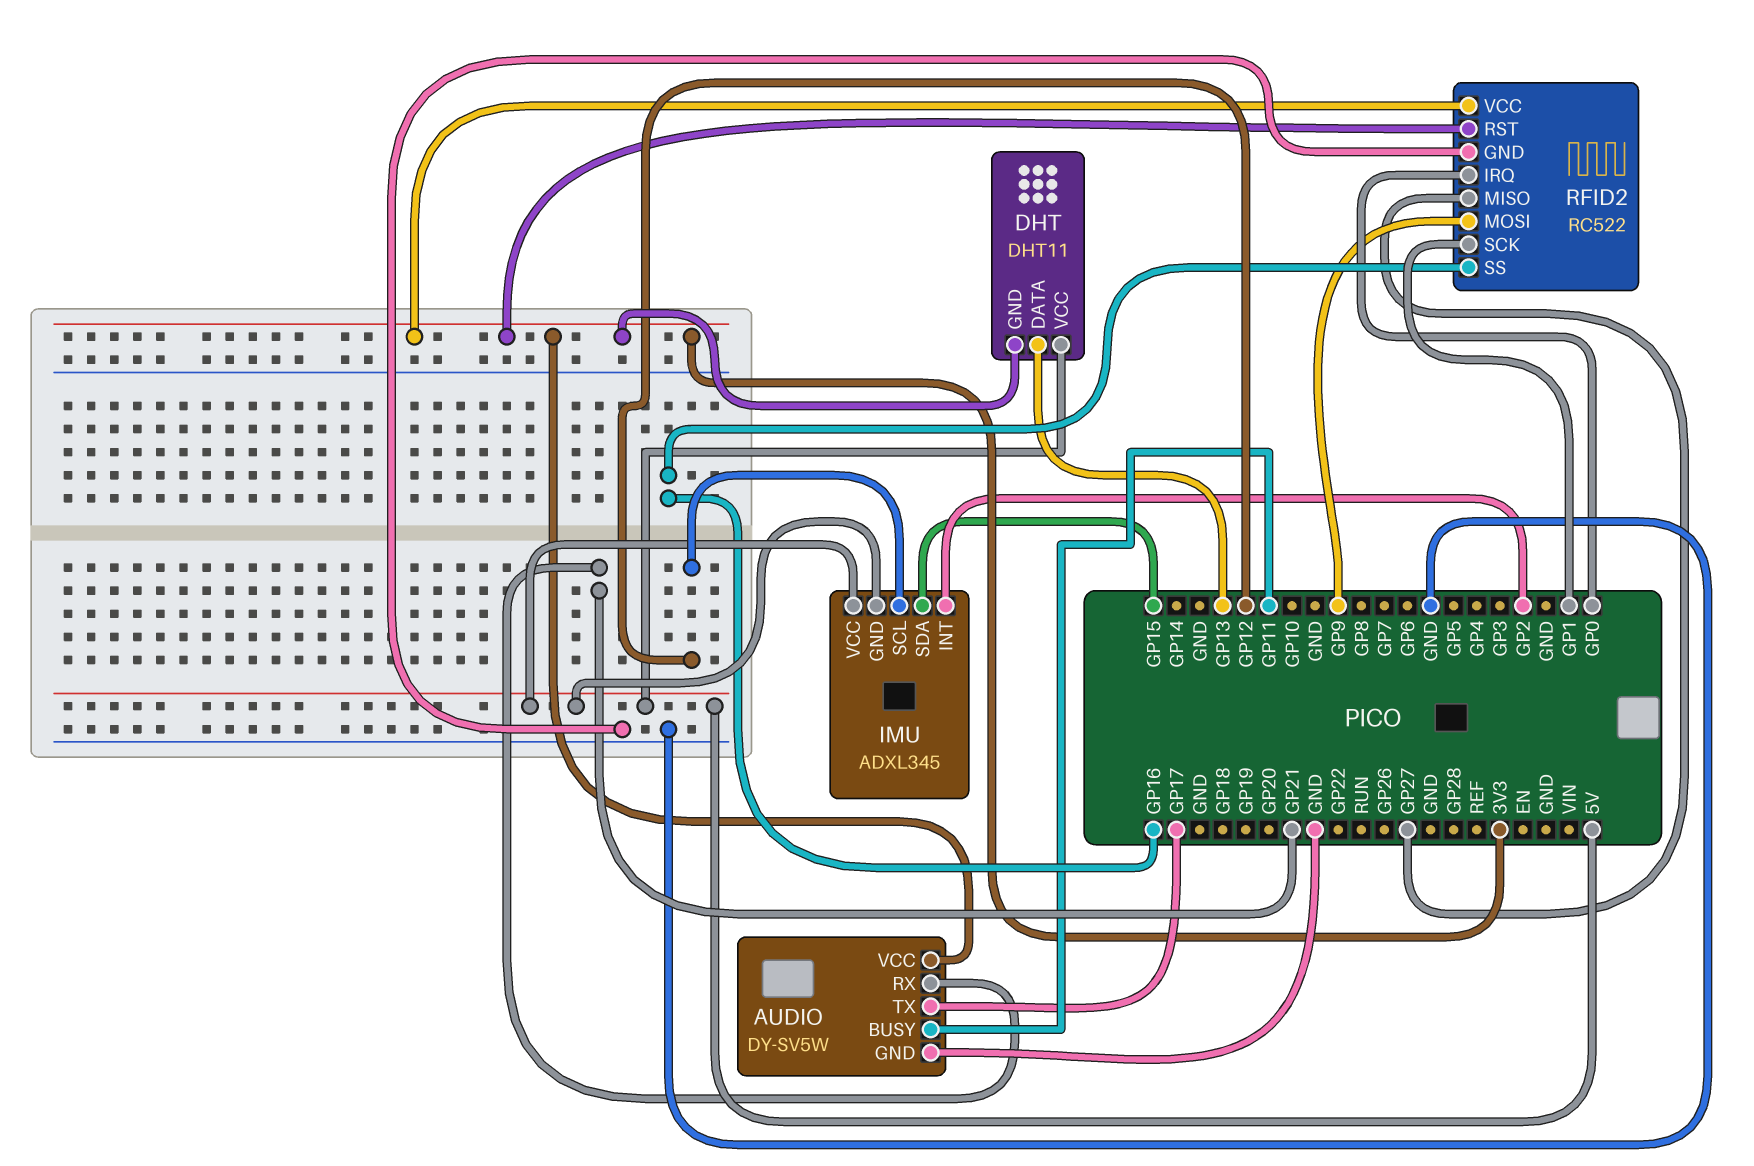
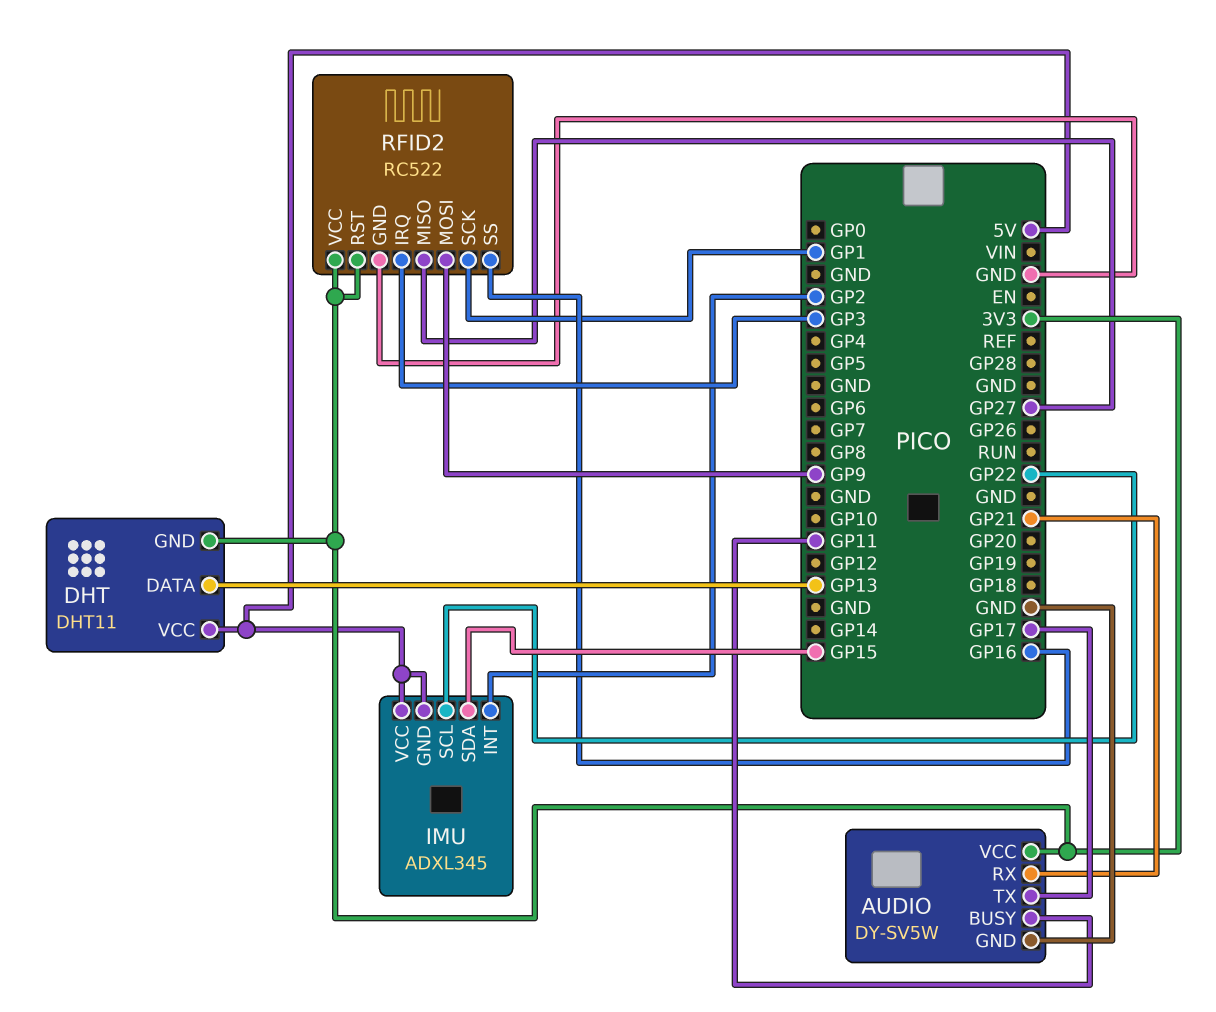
IMU pin SCL: GP12 -> GP22
RFID2 pin IRQ: GP0 -> GP3

